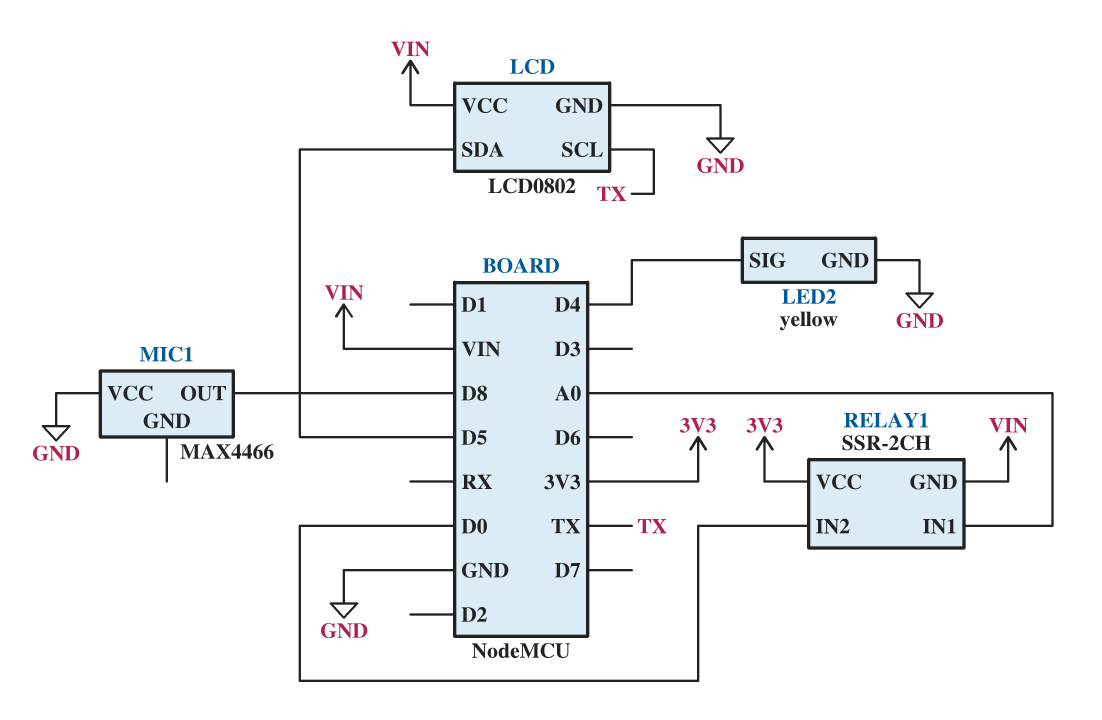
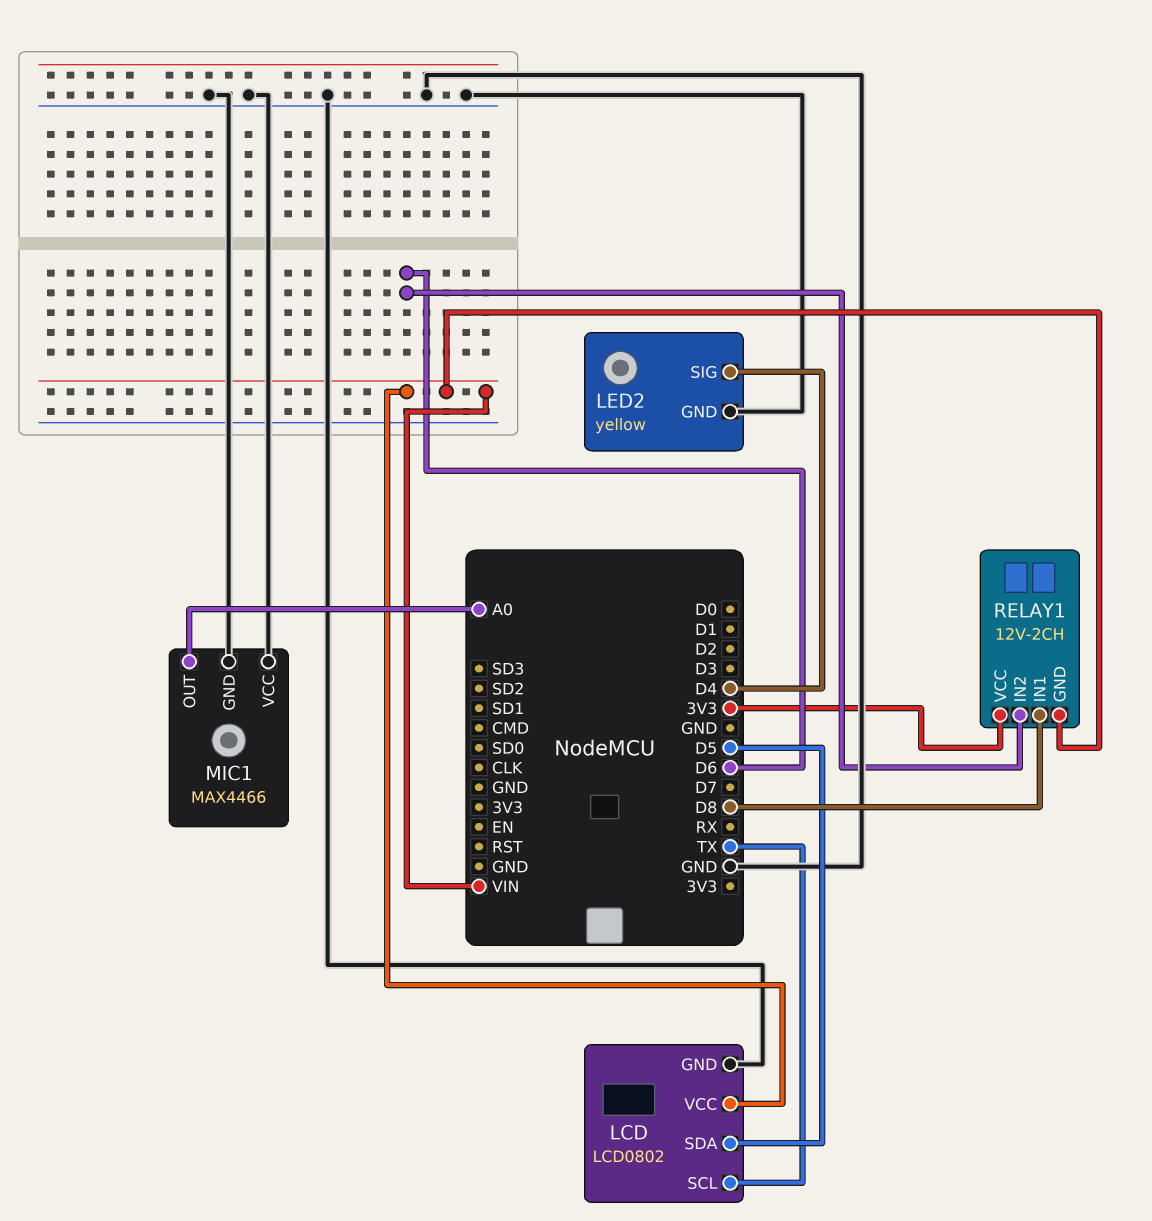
MIC1 pin GND: none -> GND
MIC1 pin OUT: D8 -> A0
RELAY1: SSR-2CH -> 12V-2CH
RELAY1 pin IN1: A0 -> D8
RELAY1 pin IN2: D0 -> D6

